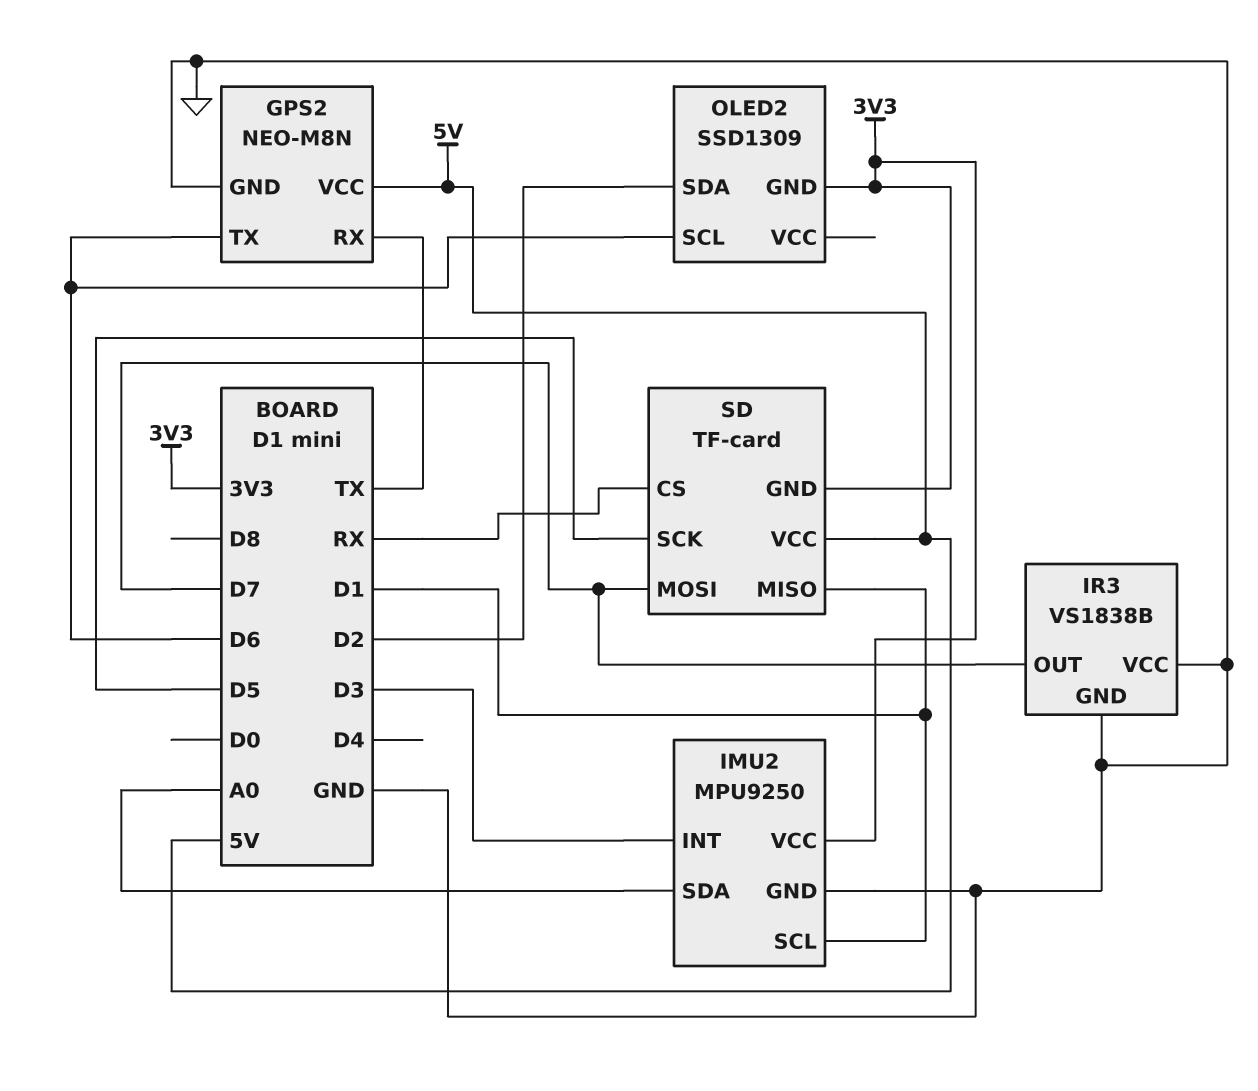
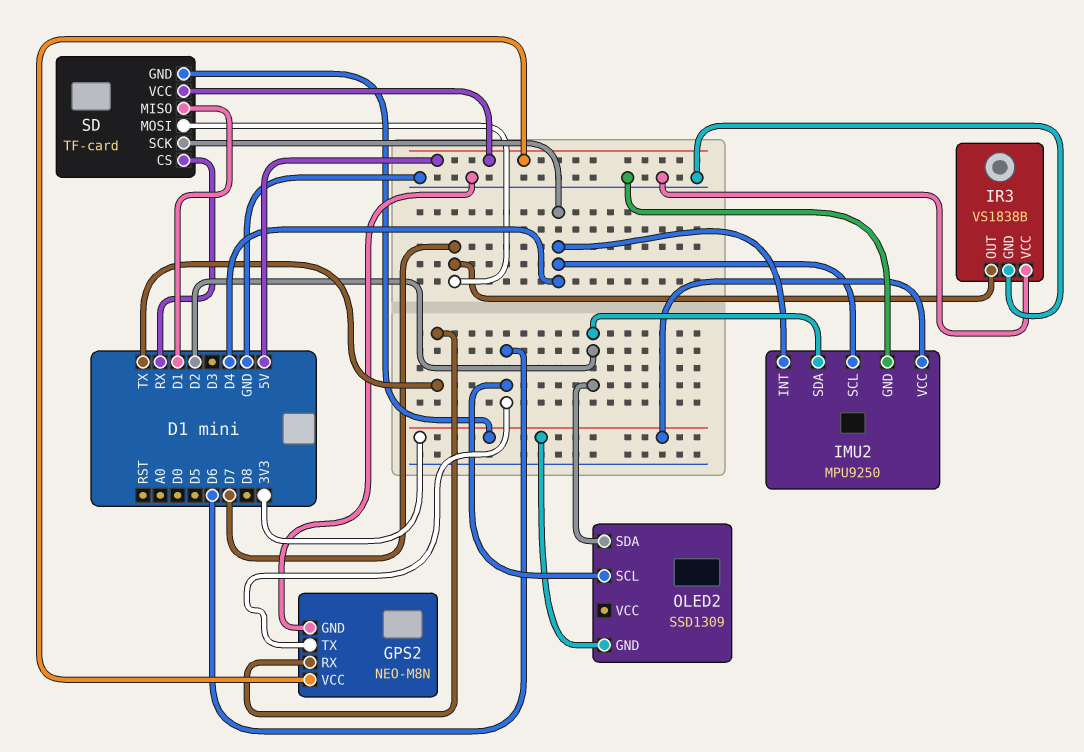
IMU2 pin INT: D3 -> D4
IMU2 pin SCL: D1 -> D4
IMU2 pin SDA: A0 -> D2
SD pin SCK: D5 -> D4

